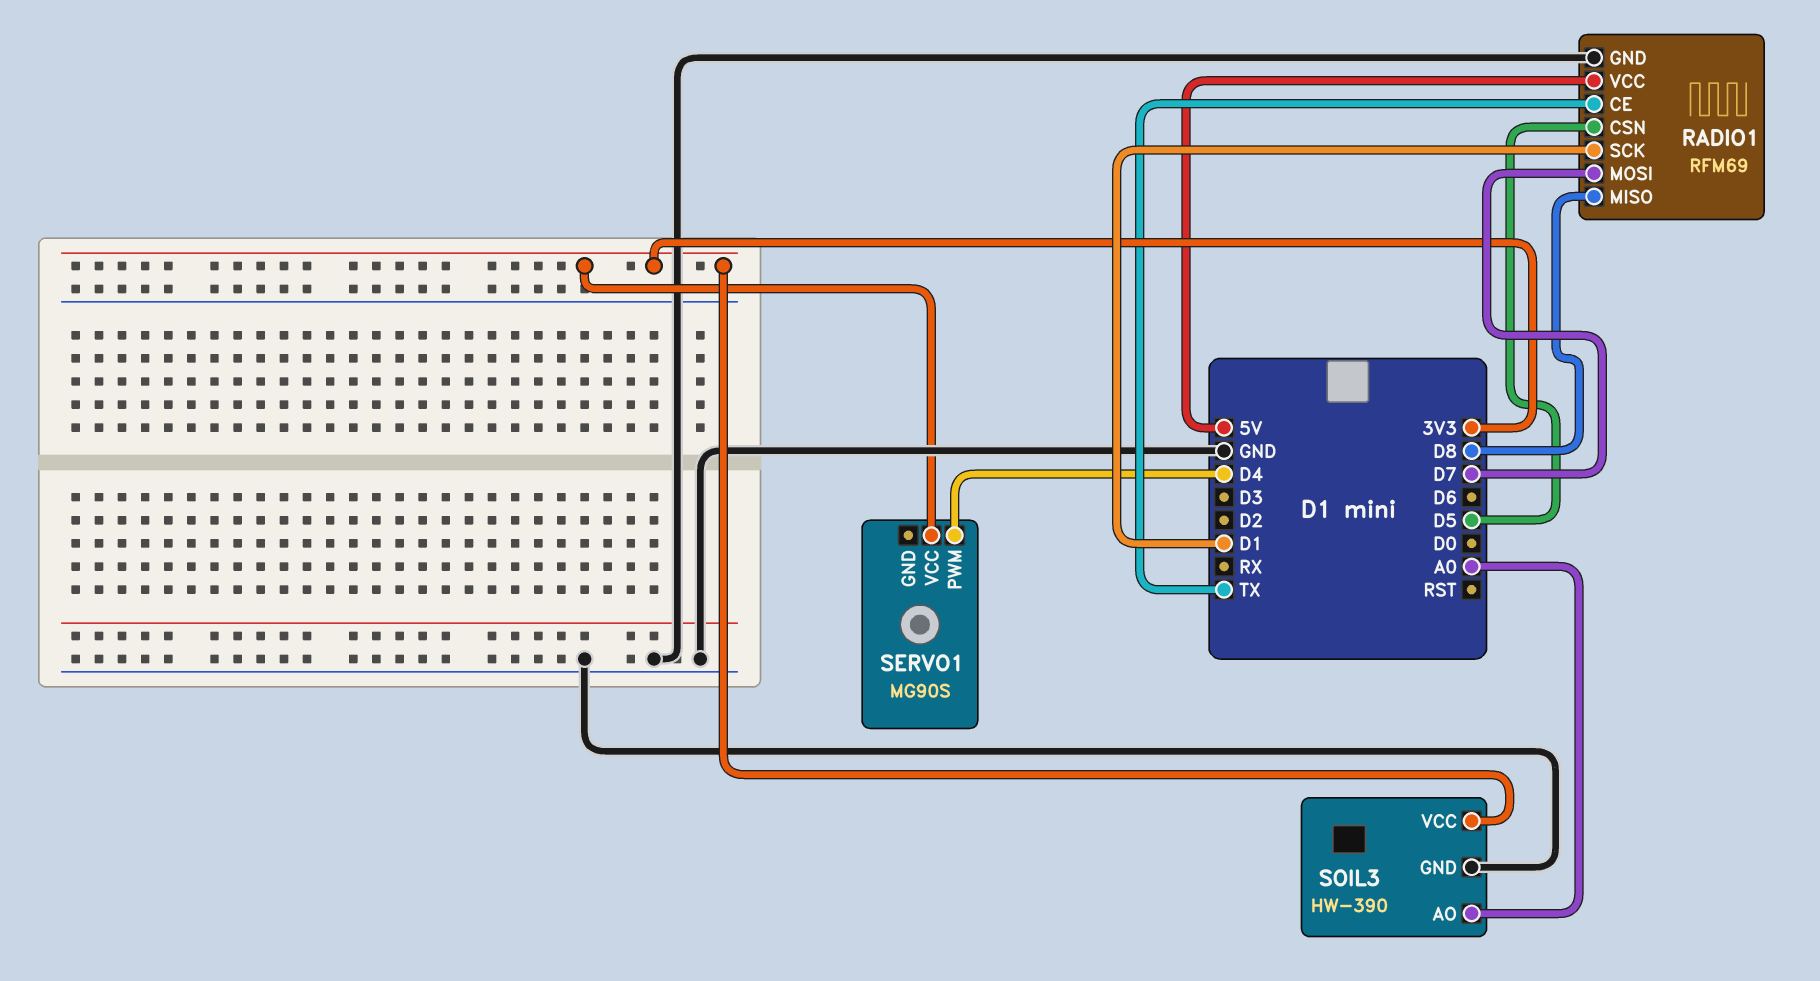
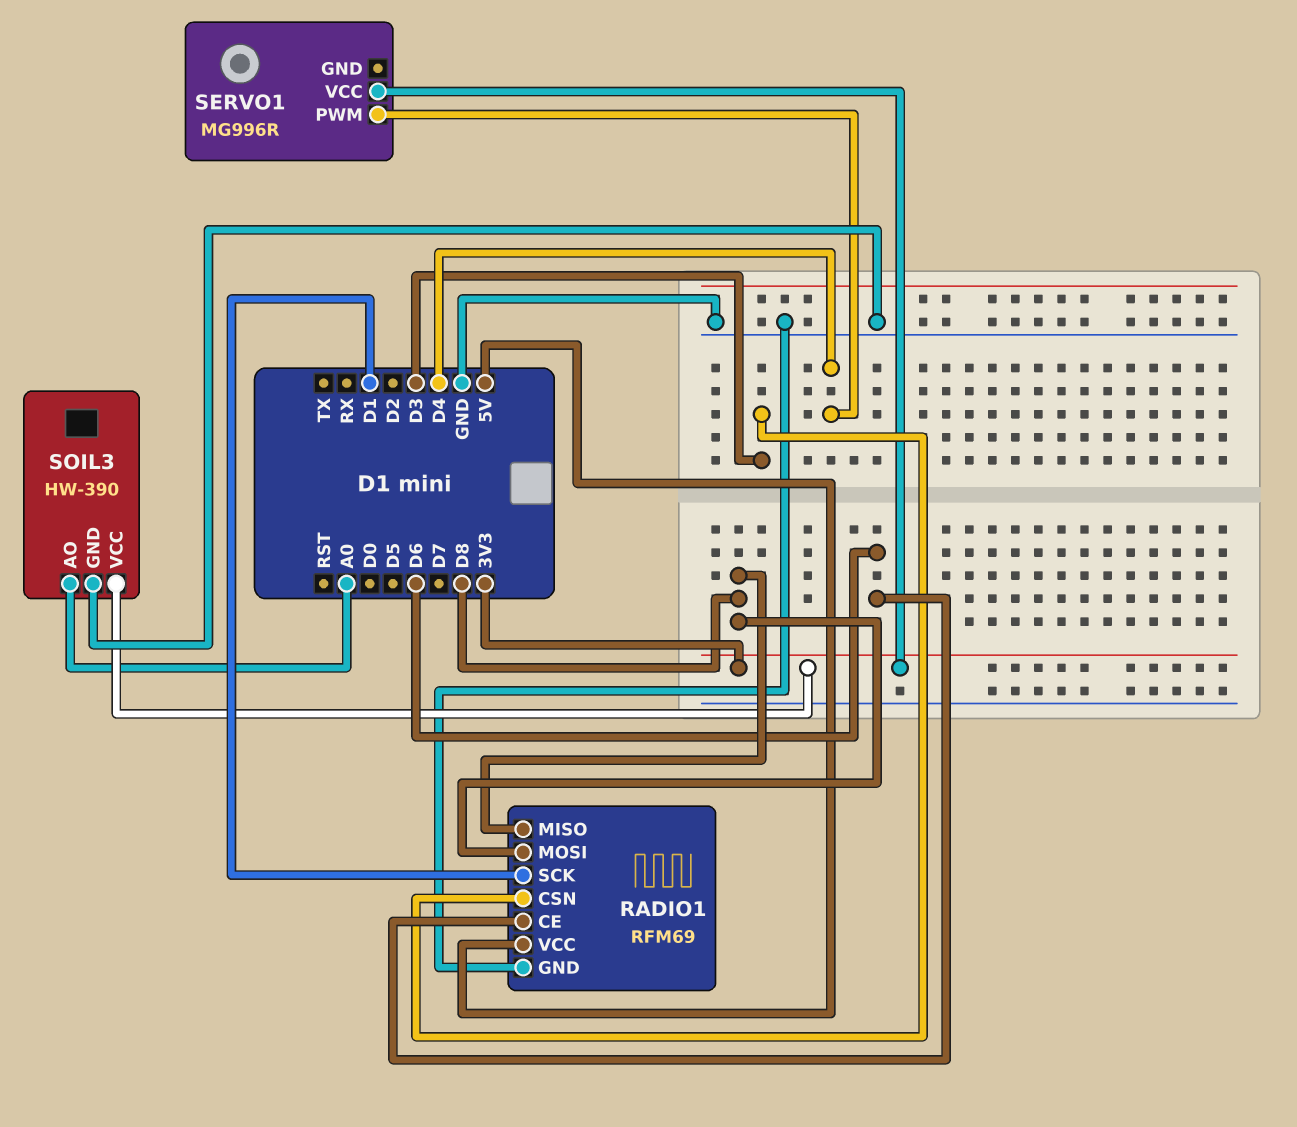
RADIO1 pin CE: TX -> D6
RADIO1 pin CSN: D5 -> D3
RADIO1 pin MOSI: D7 -> D8
SERVO1: MG90S -> MG996R

